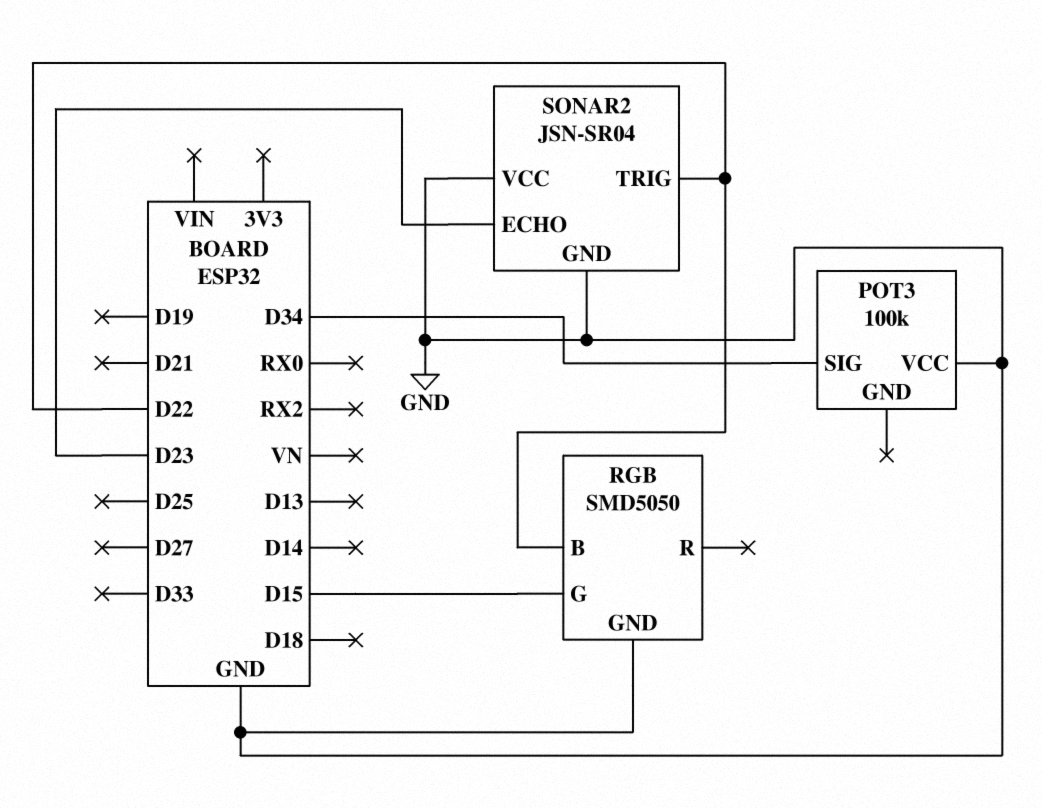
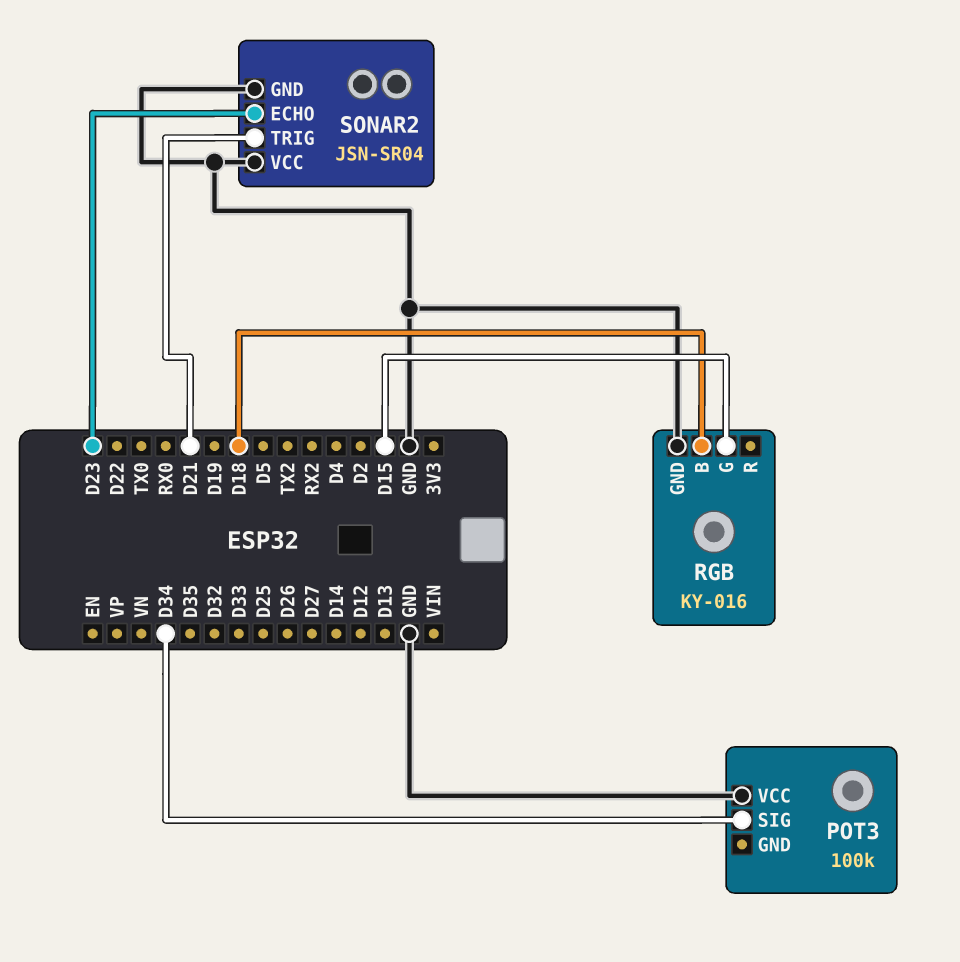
RGB: SMD5050 -> KY-016
RGB pin B: D22 -> D18
SONAR2 pin TRIG: D22 -> D21

